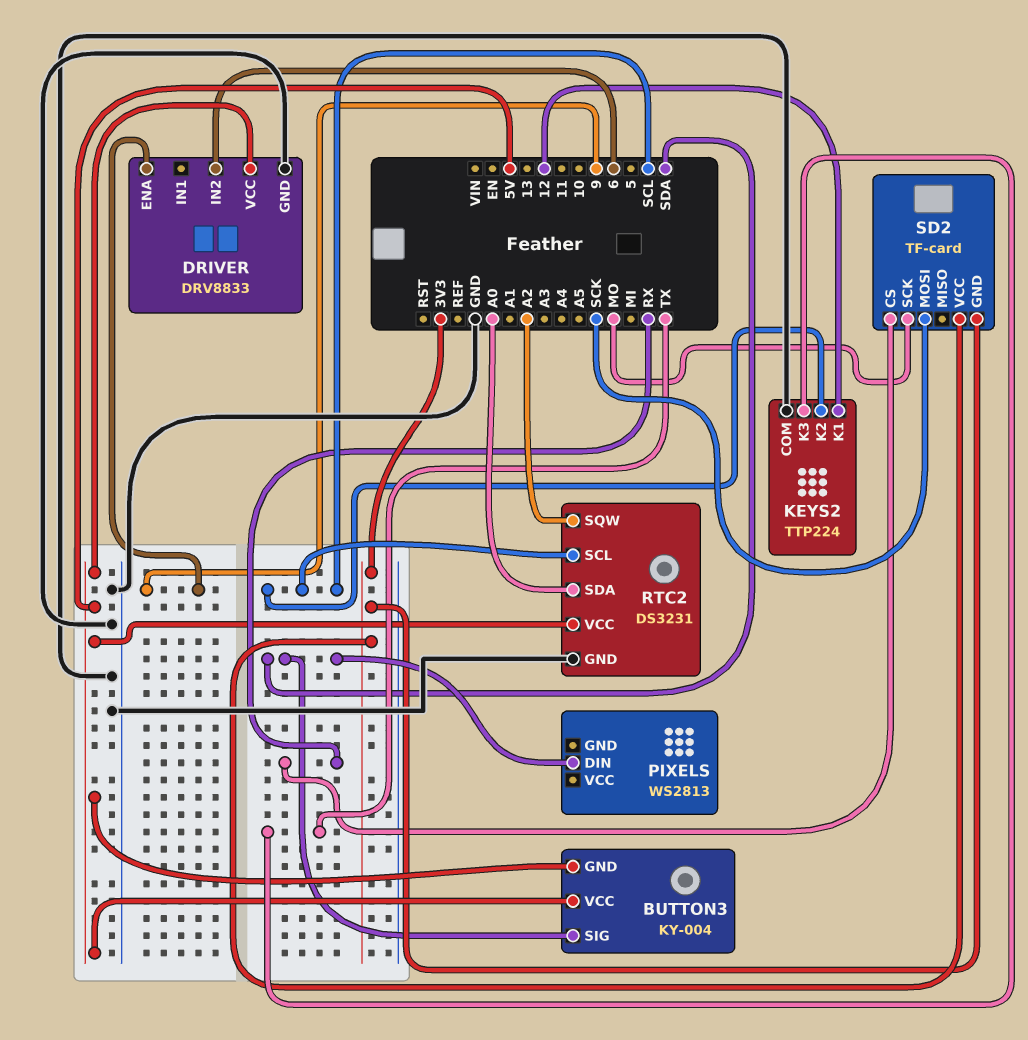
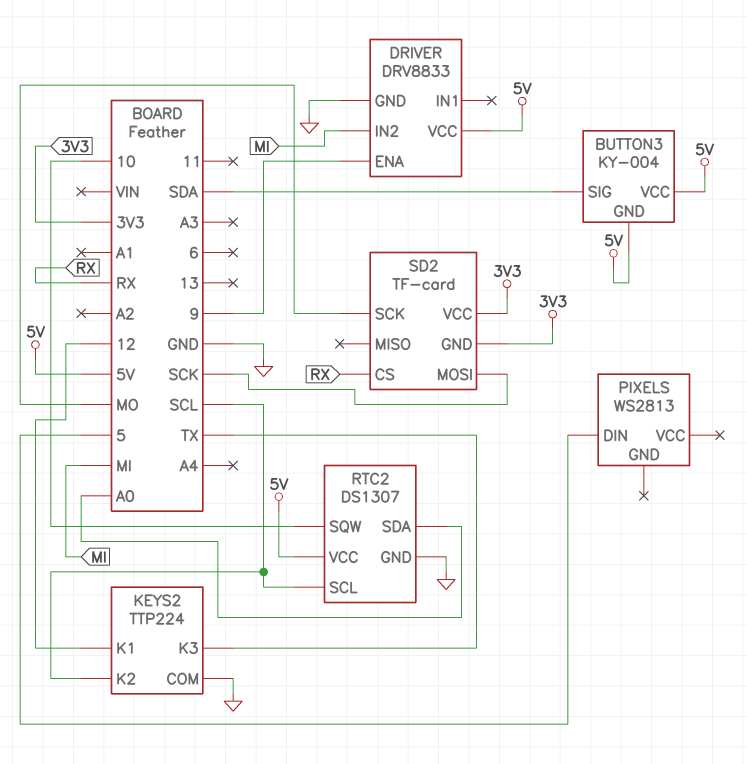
DRIVER pin IN2: 6 -> MI
PIXELS pin DIN: SDA -> 5
RTC2: DS3231 -> DS1307
RTC2 pin SQW: A2 -> 10

